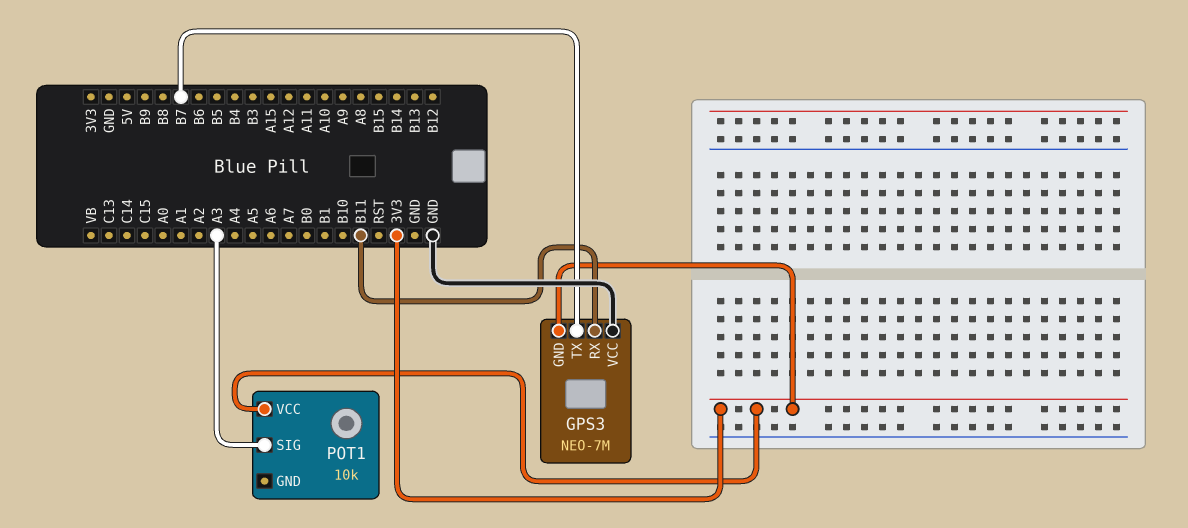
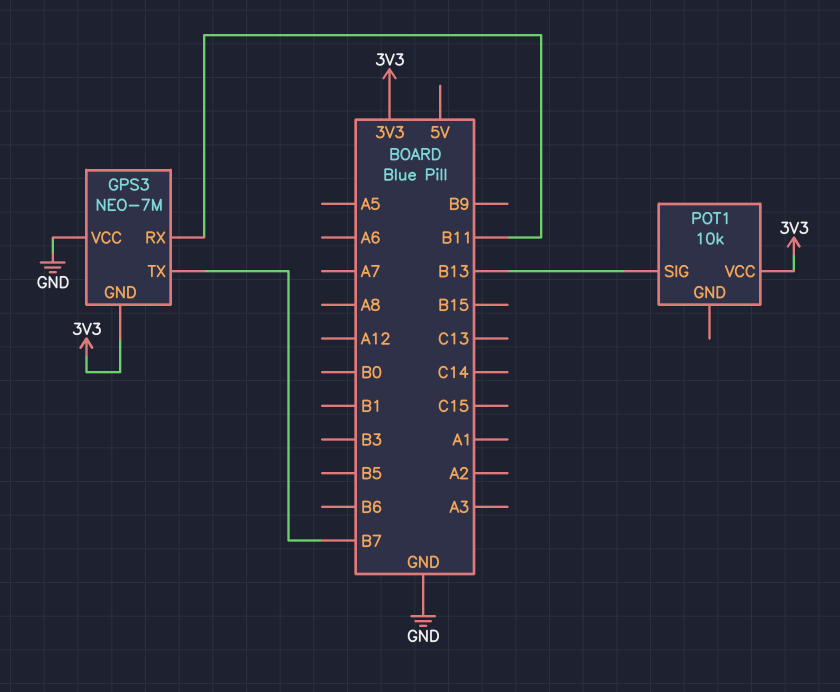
POT1 pin SIG: A3 -> B13

